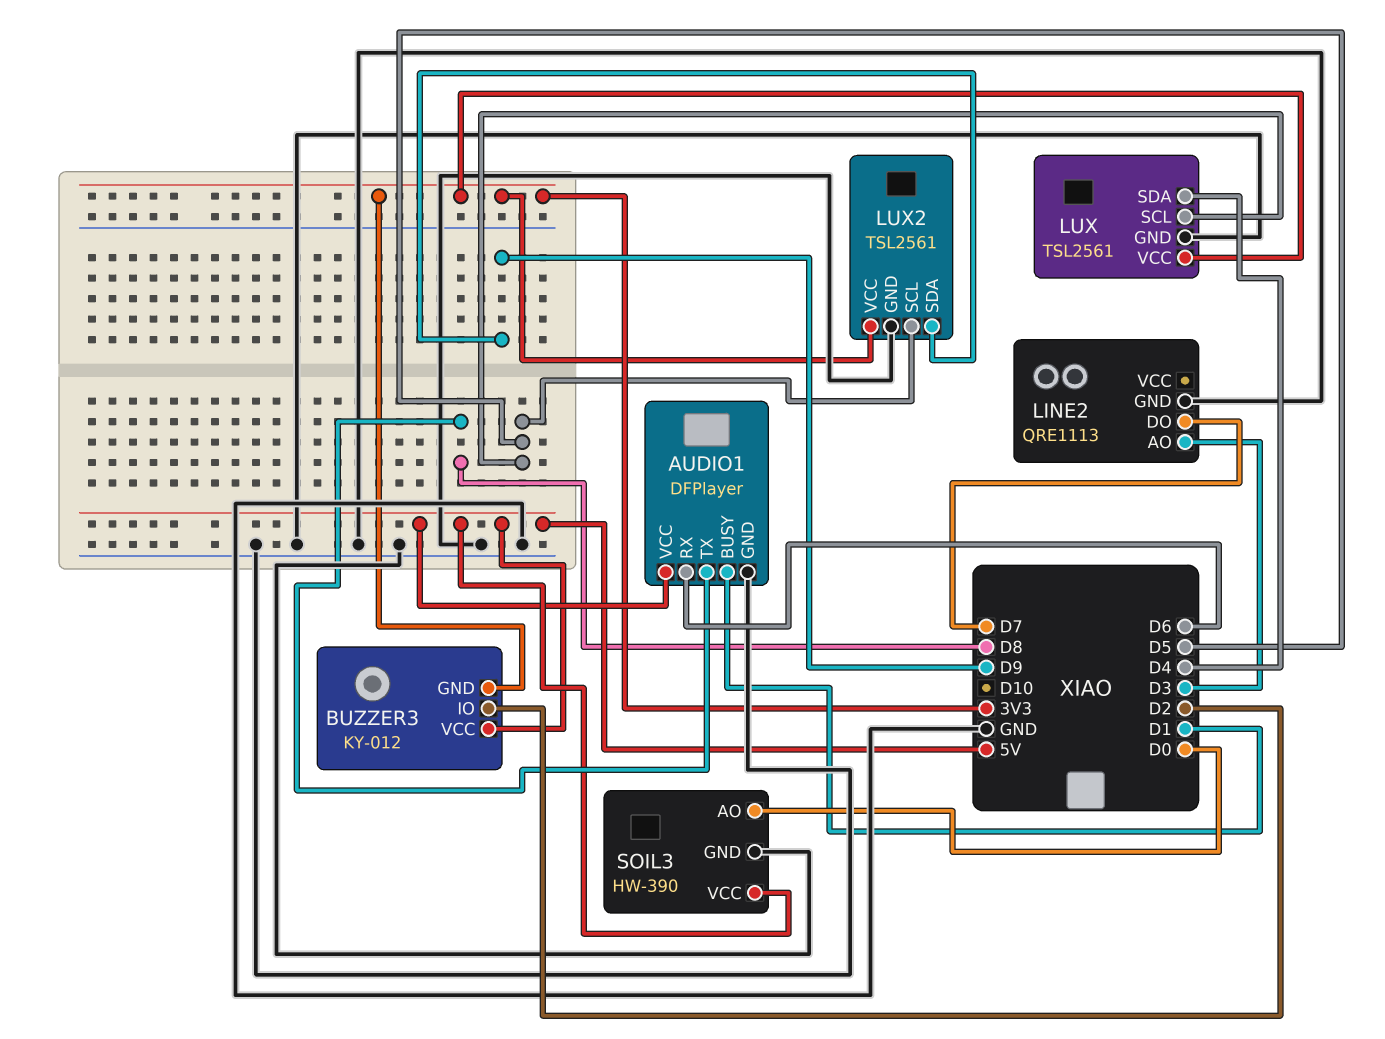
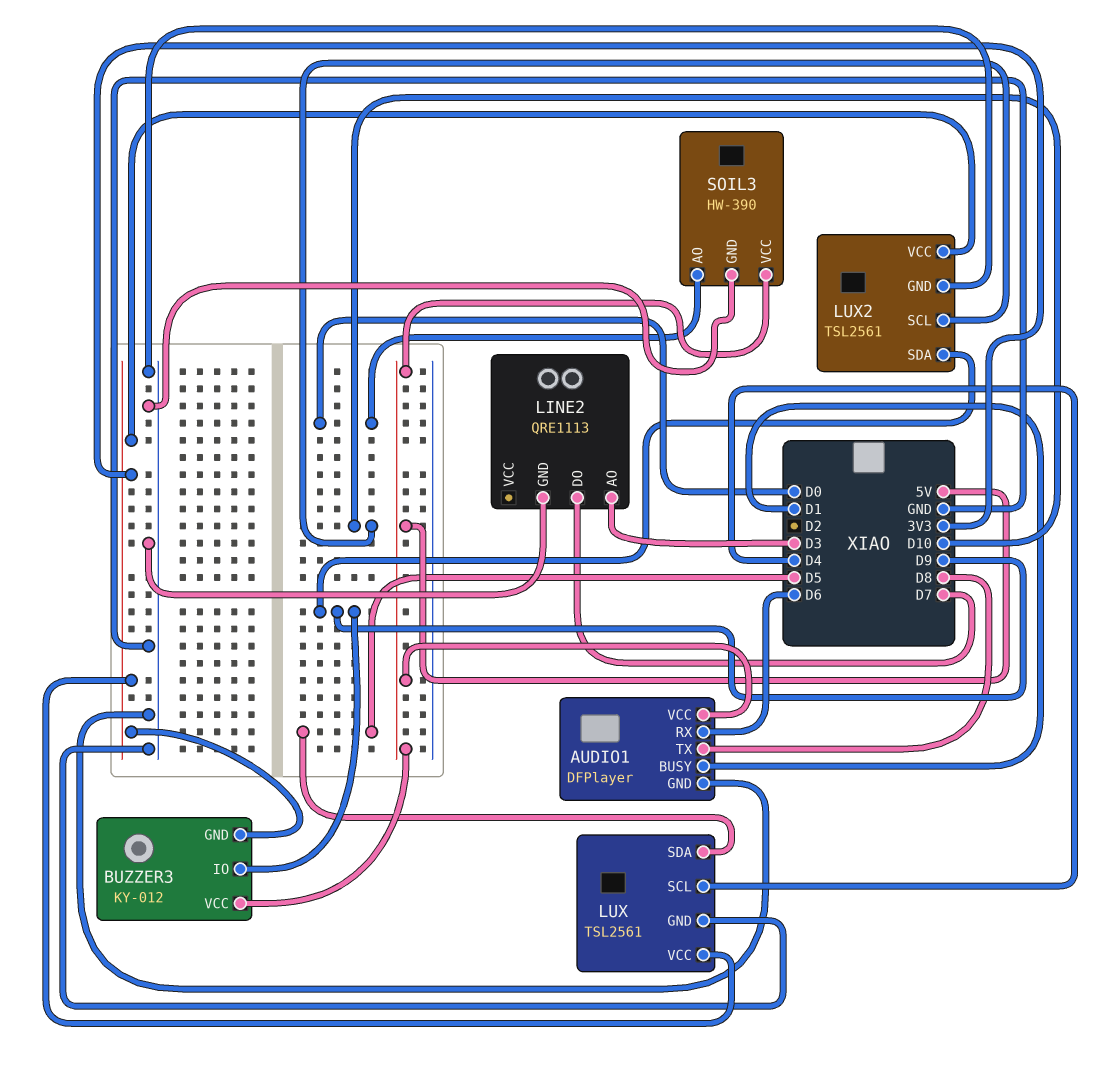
BUZZER3 pin IO: D2 -> D9
LUX pin SCL: D5 -> D4
LUX pin SDA: D4 -> D5
LUX2 pin SCL: D5 -> D10

